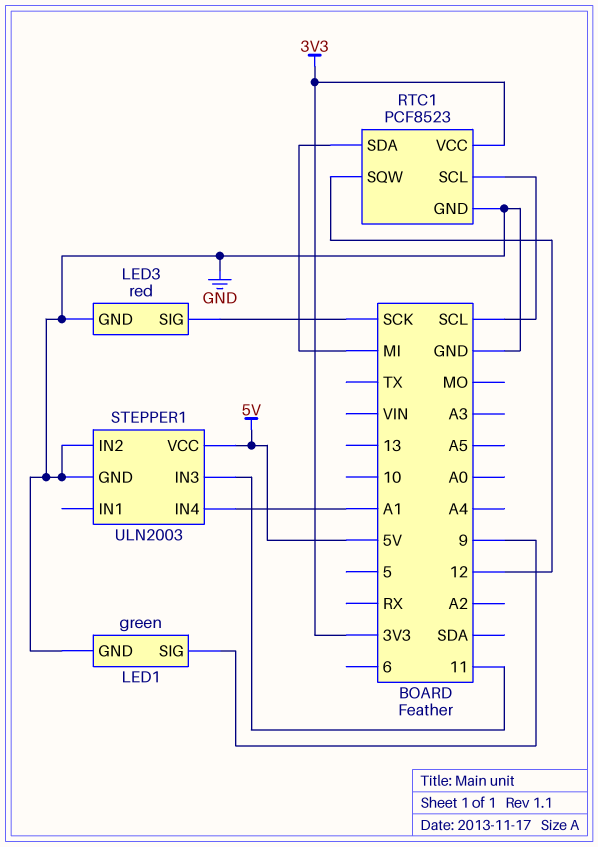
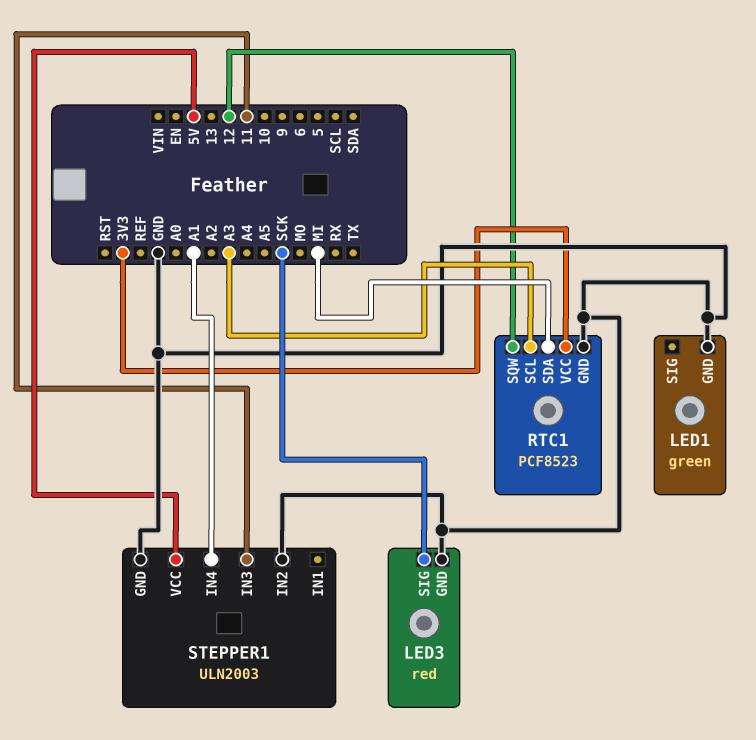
LED1 pin SIG: 9 -> none
RTC1 pin SCL: SCL -> A3

